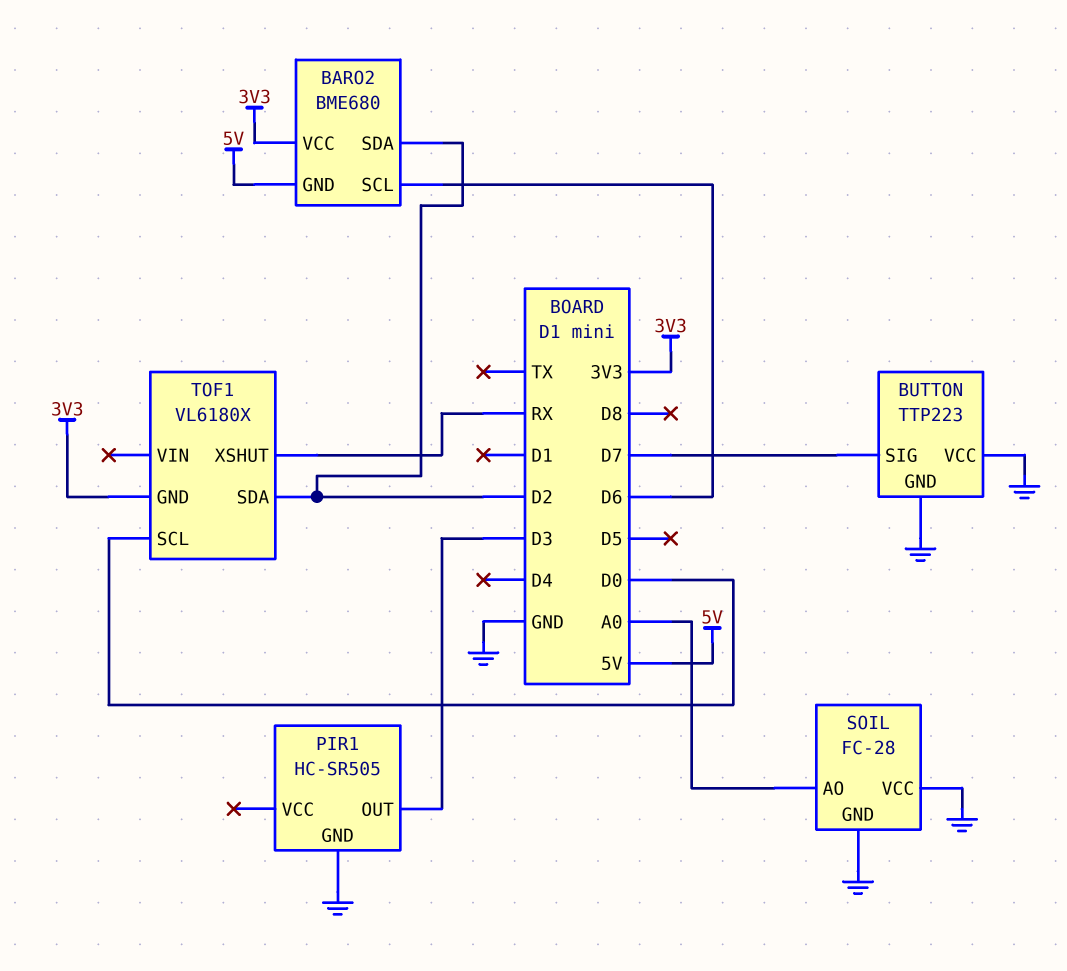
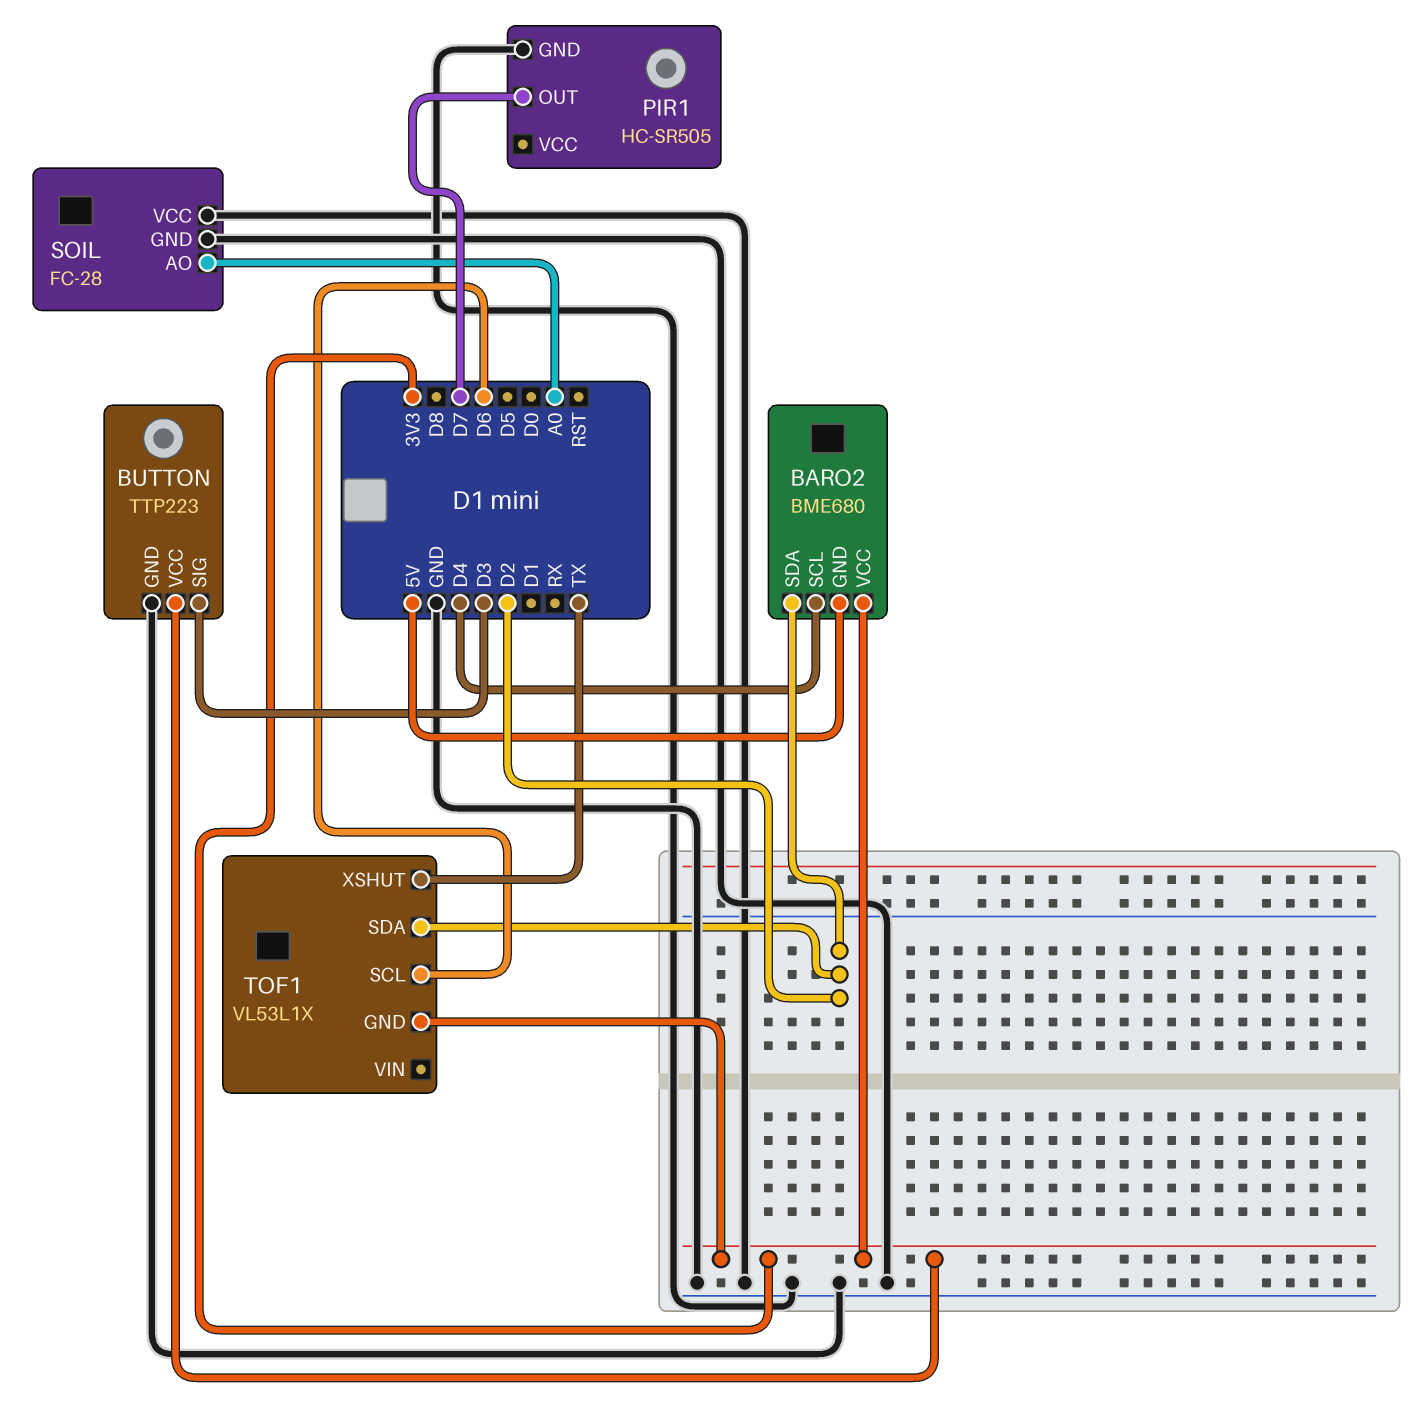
BARO2 pin SCL: D6 -> D4
BUTTON pin SIG: D7 -> D3
BUTTON pin VCC: GND -> 3V3
PIR1 pin OUT: D3 -> D7
TOF1: VL6180X -> VL53L1X
TOF1 pin SCL: D0 -> D6
TOF1 pin XSHUT: RX -> TX

